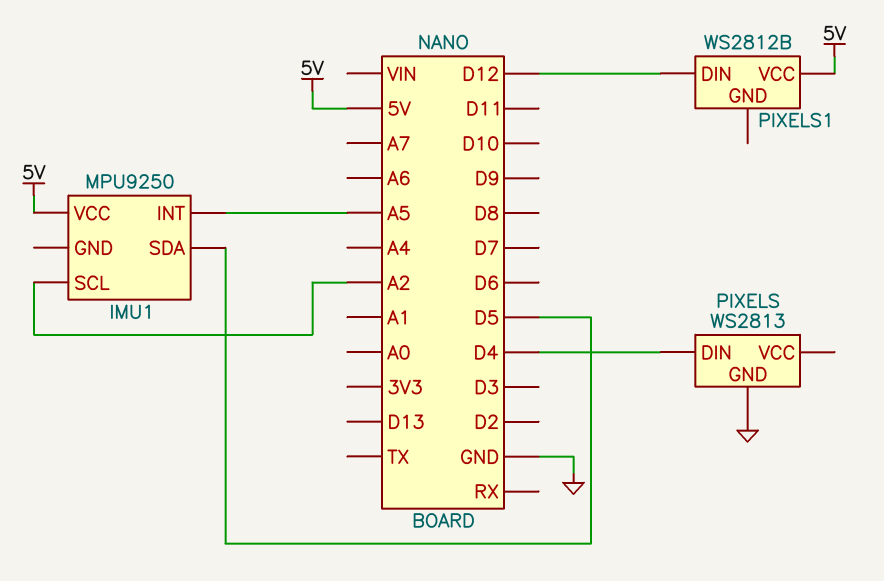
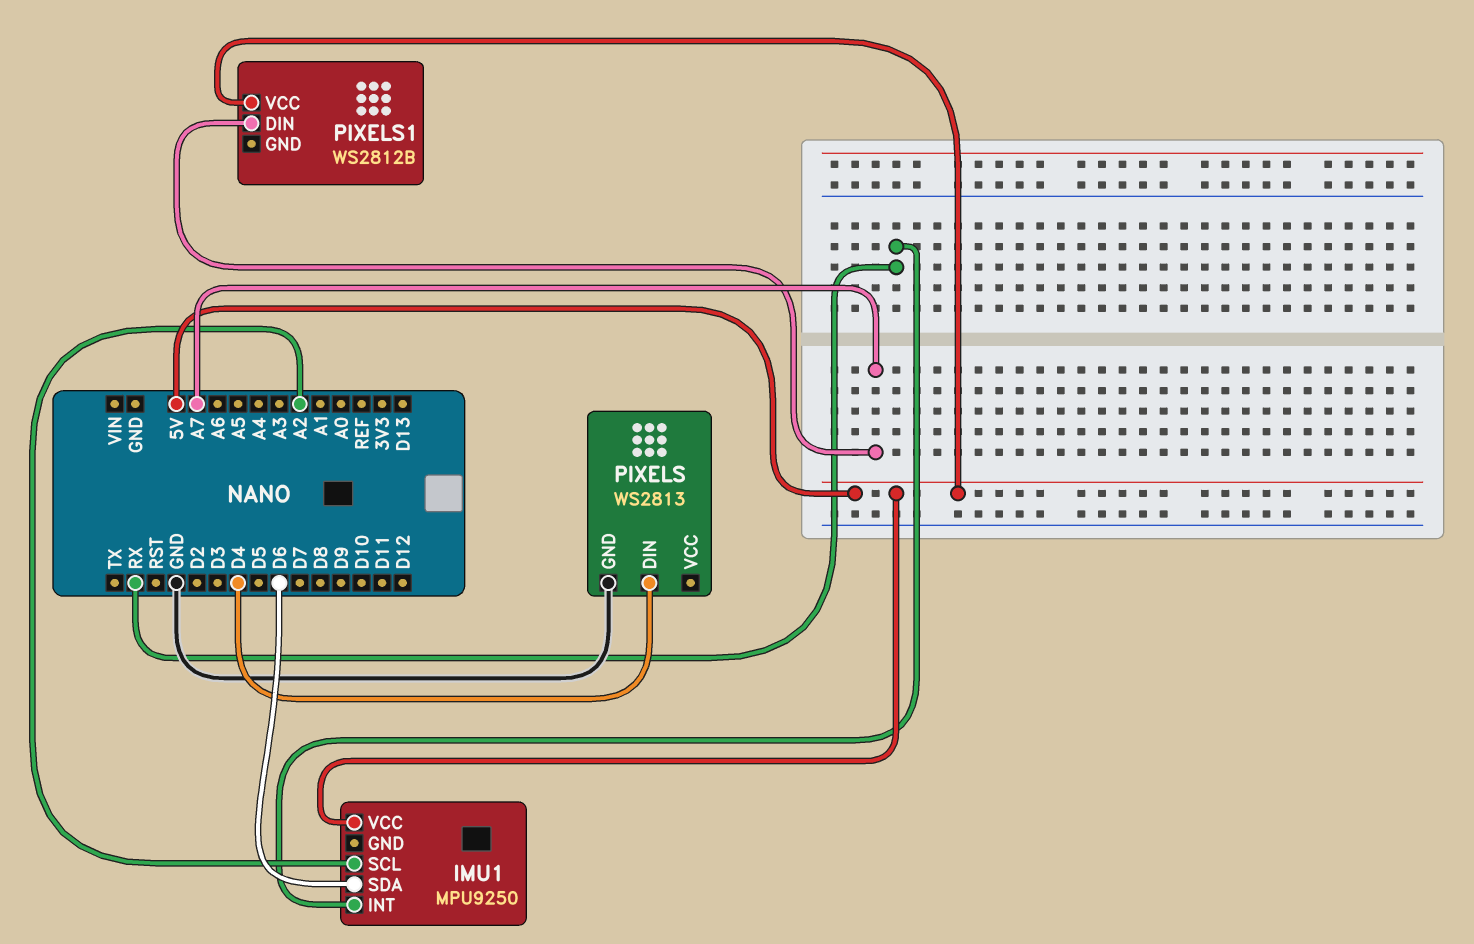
IMU1 pin INT: A5 -> RX
IMU1 pin SDA: D5 -> D6
PIXELS1 pin DIN: D12 -> A7

